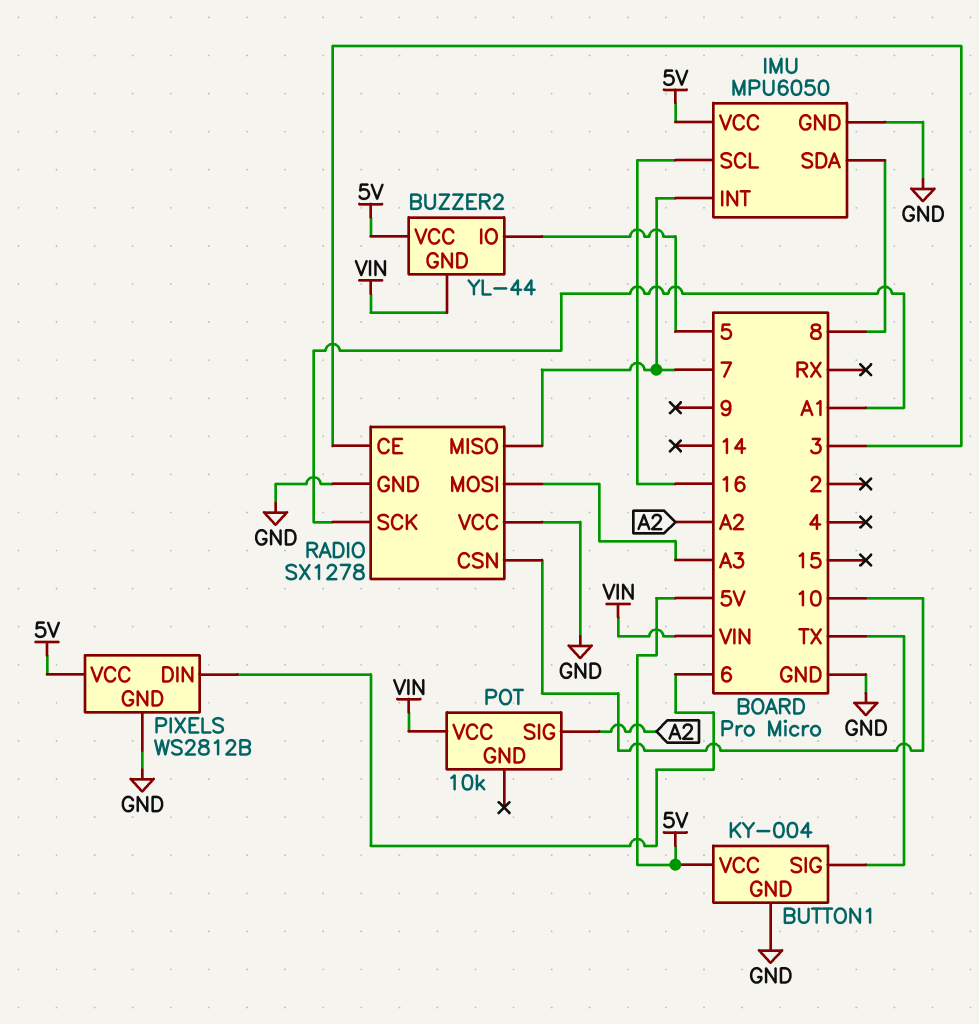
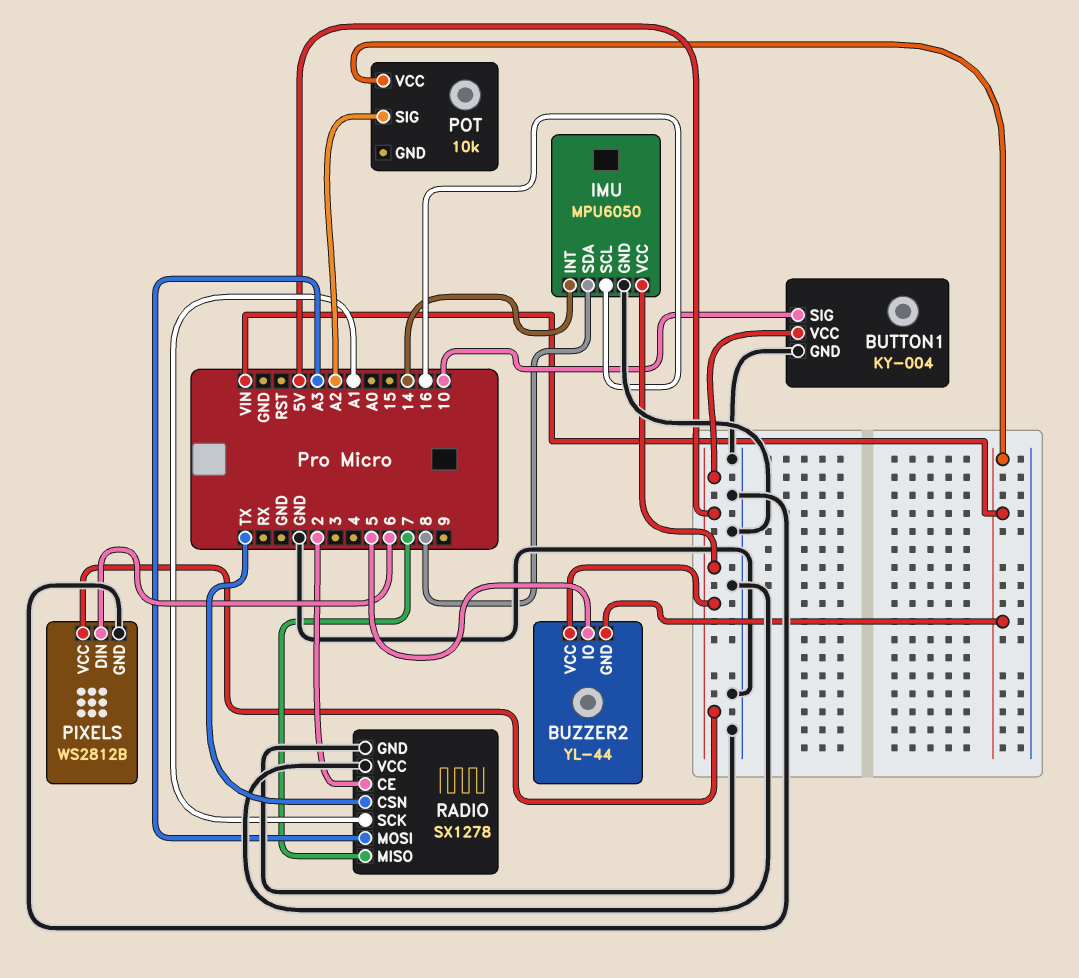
BUTTON1 pin SIG: TX -> 10
IMU pin INT: 7 -> 14
RADIO pin CE: 3 -> 2
RADIO pin CSN: 10 -> TX

